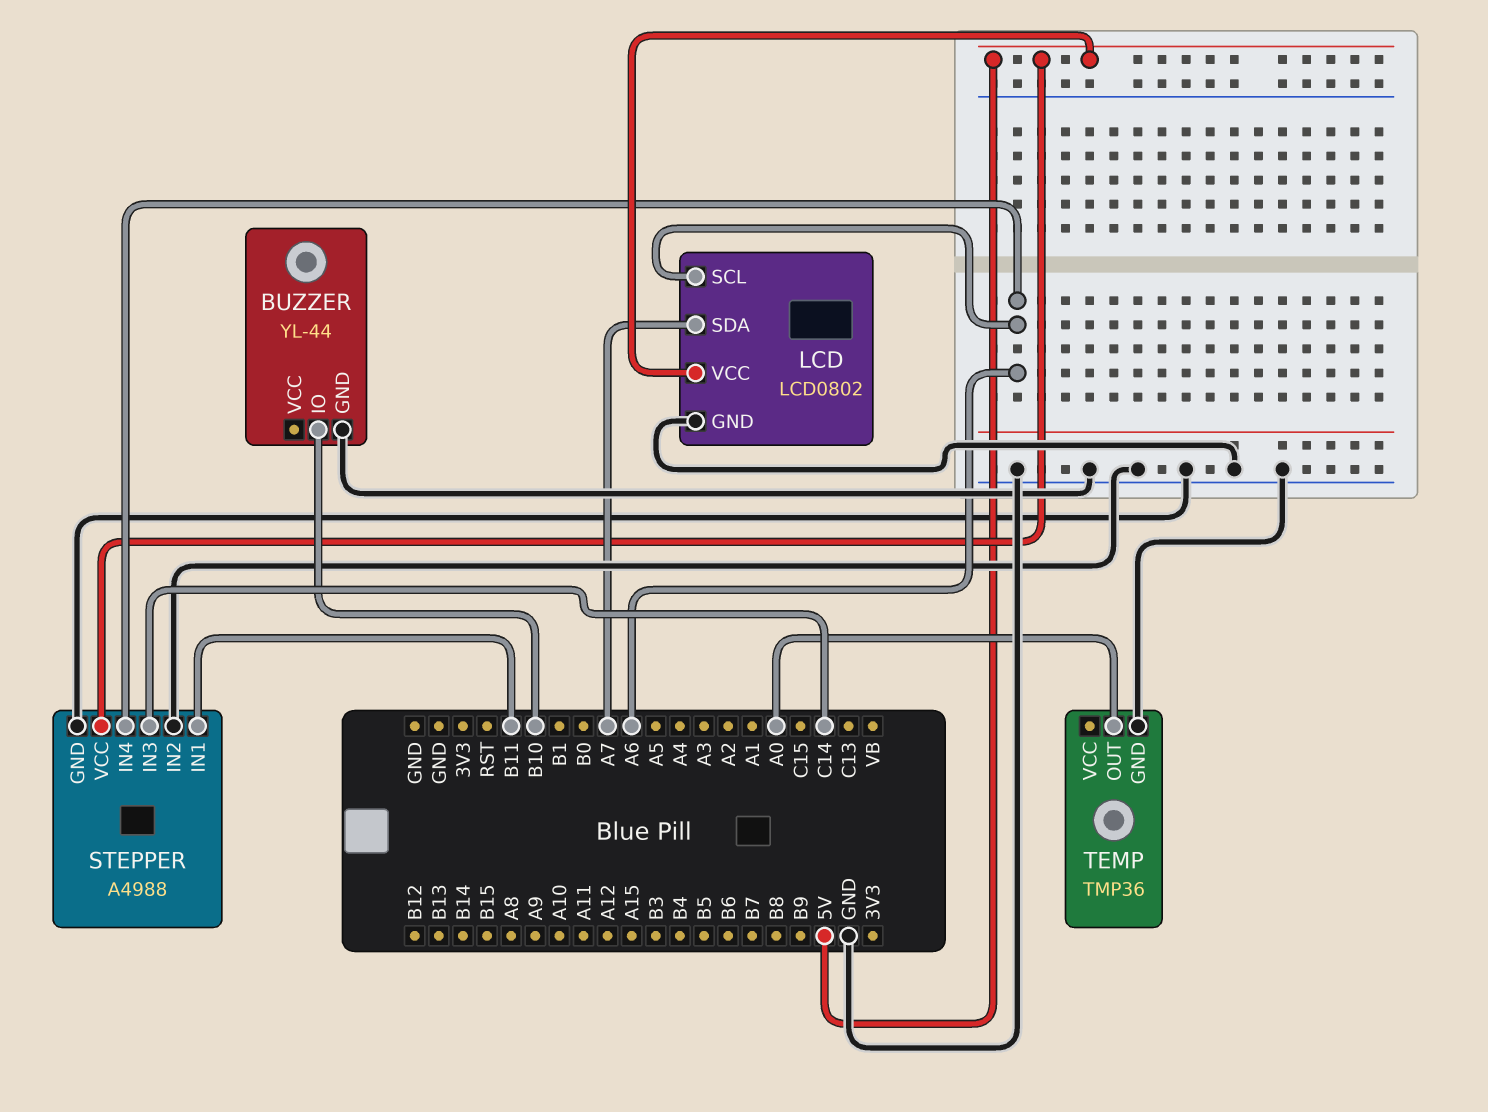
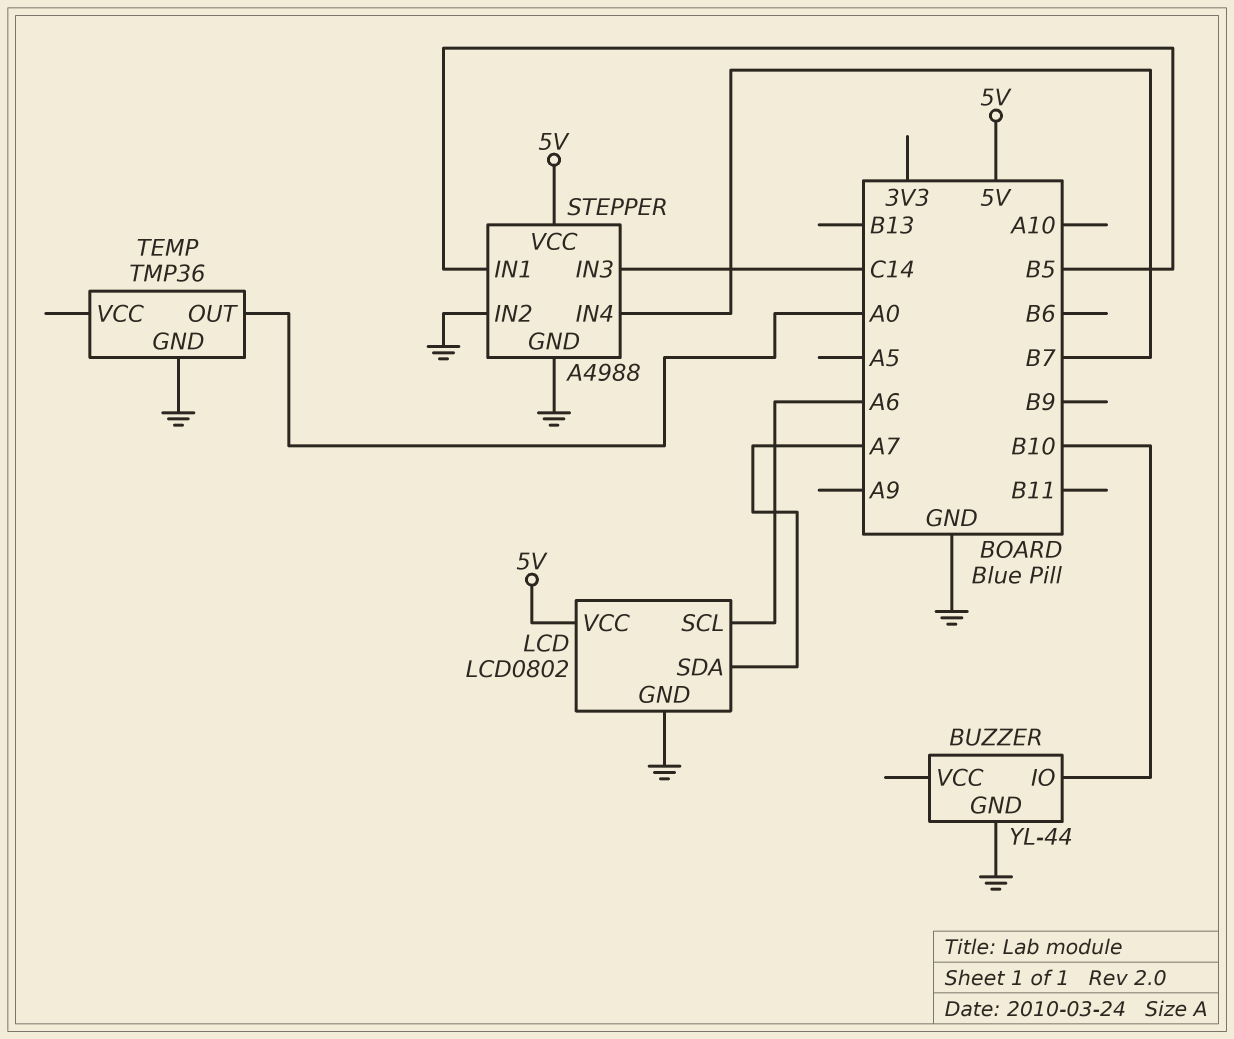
STEPPER pin IN1: B11 -> B5
STEPPER pin IN4: A6 -> B7

